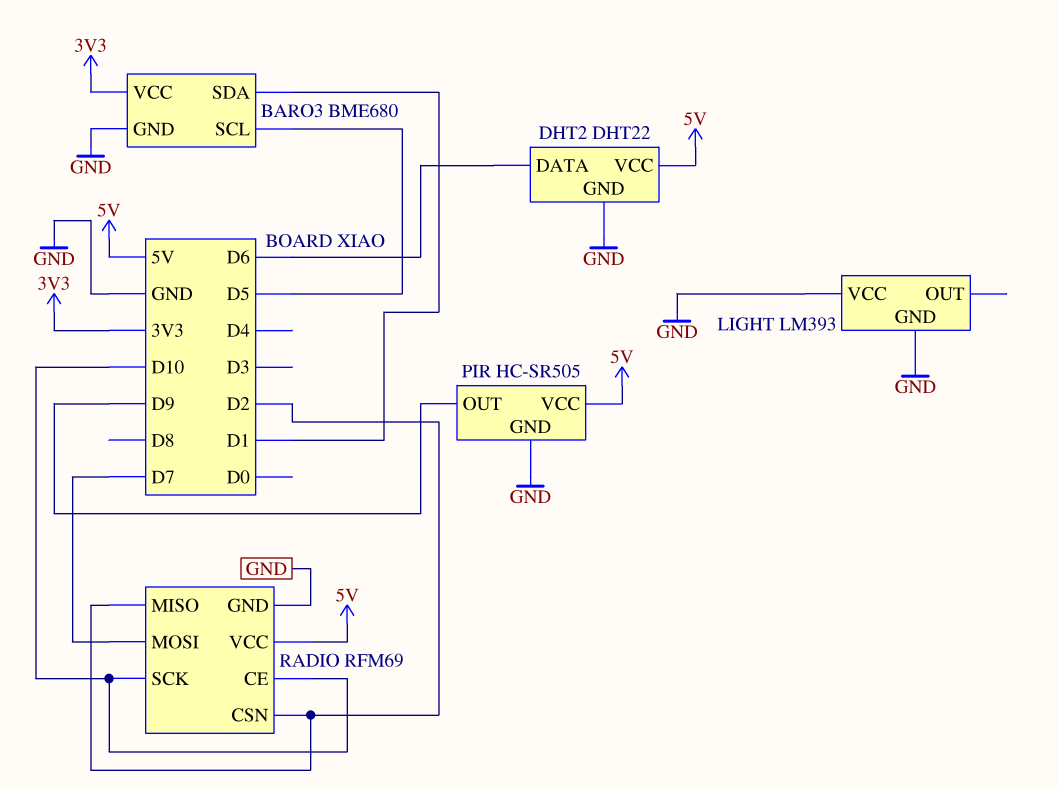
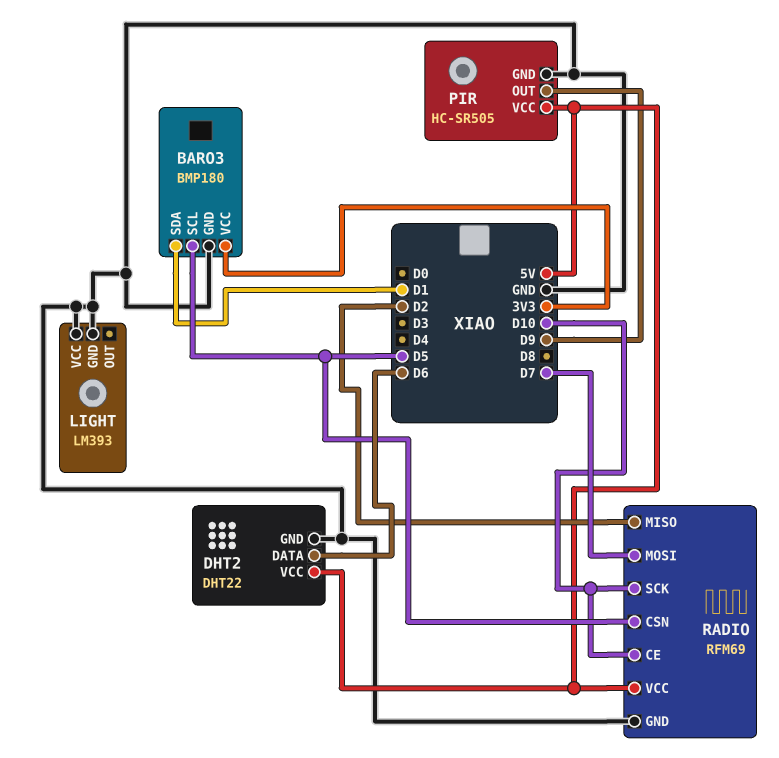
BARO3: BME680 -> BMP180
RADIO pin CSN: D2 -> D5

